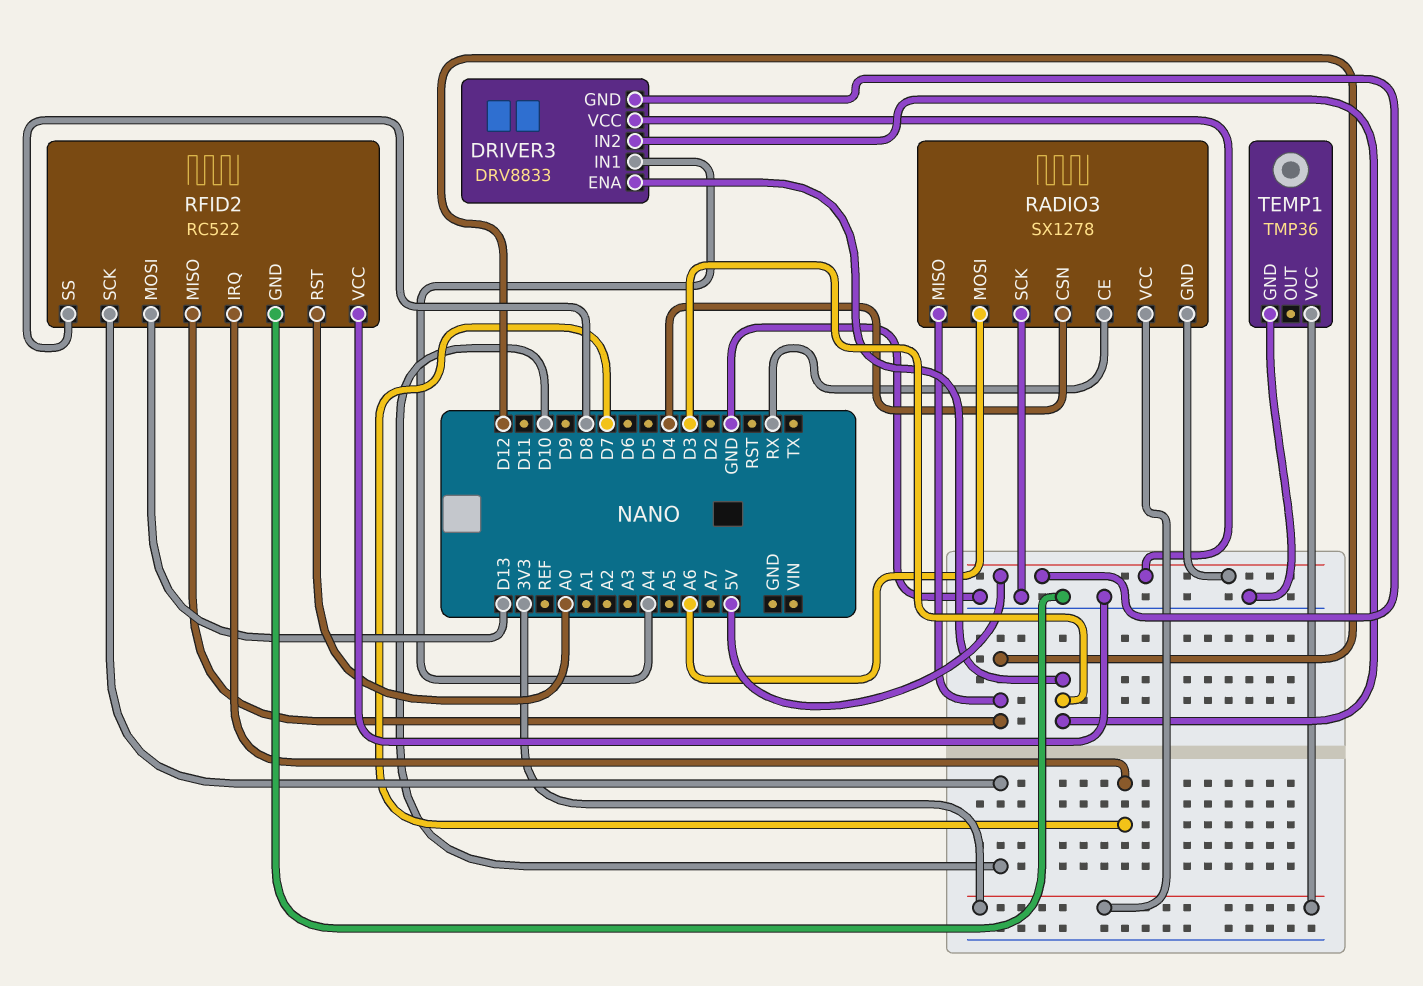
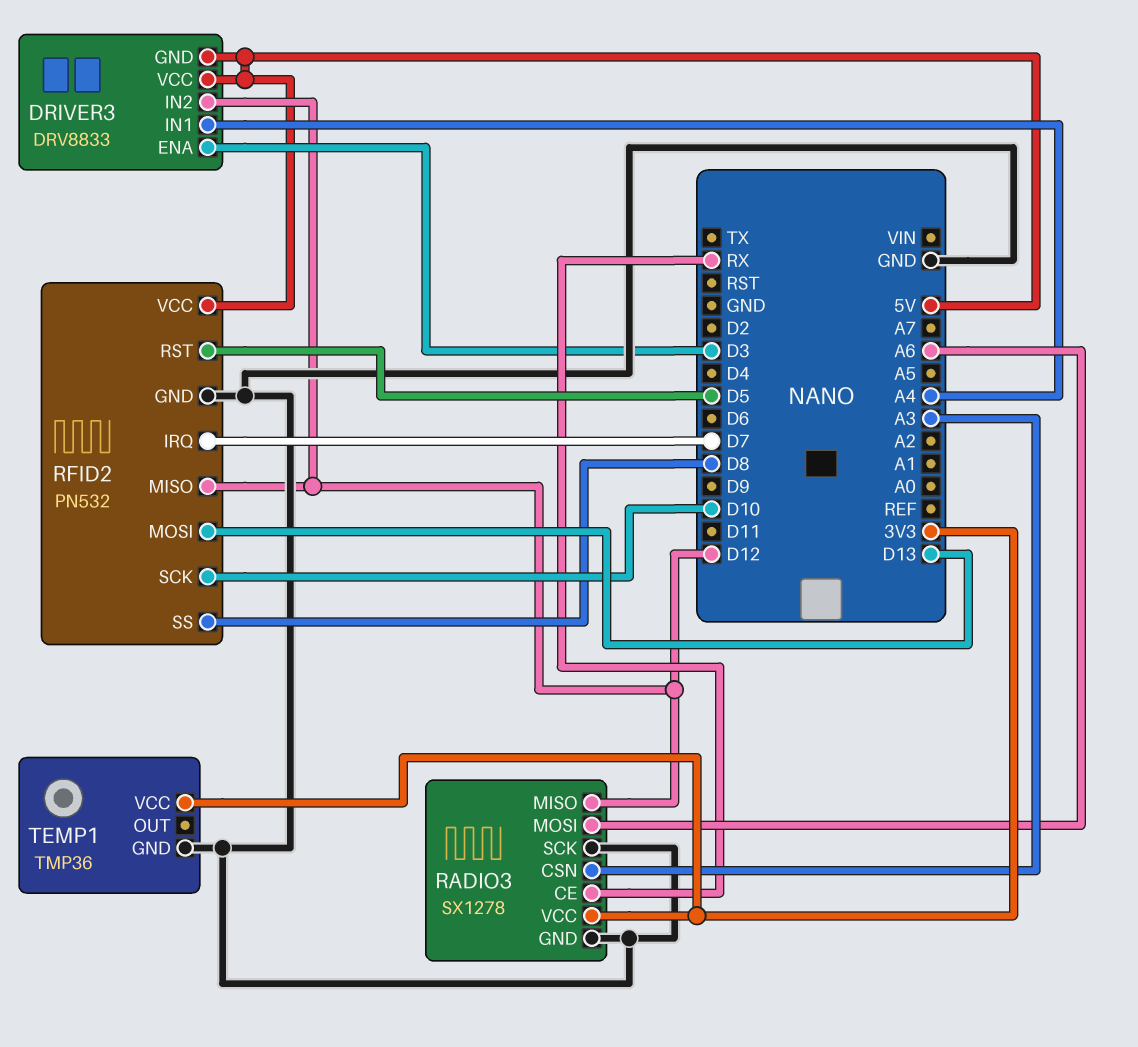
DRIVER3 pin IN2: D3 -> D12
RADIO3 pin CSN: D4 -> A3
RADIO3 pin GND: 5V -> GND
RFID2: RC522 -> PN532
RFID2 pin RST: A0 -> D5
RFID2 pin VCC: GND -> 5V

